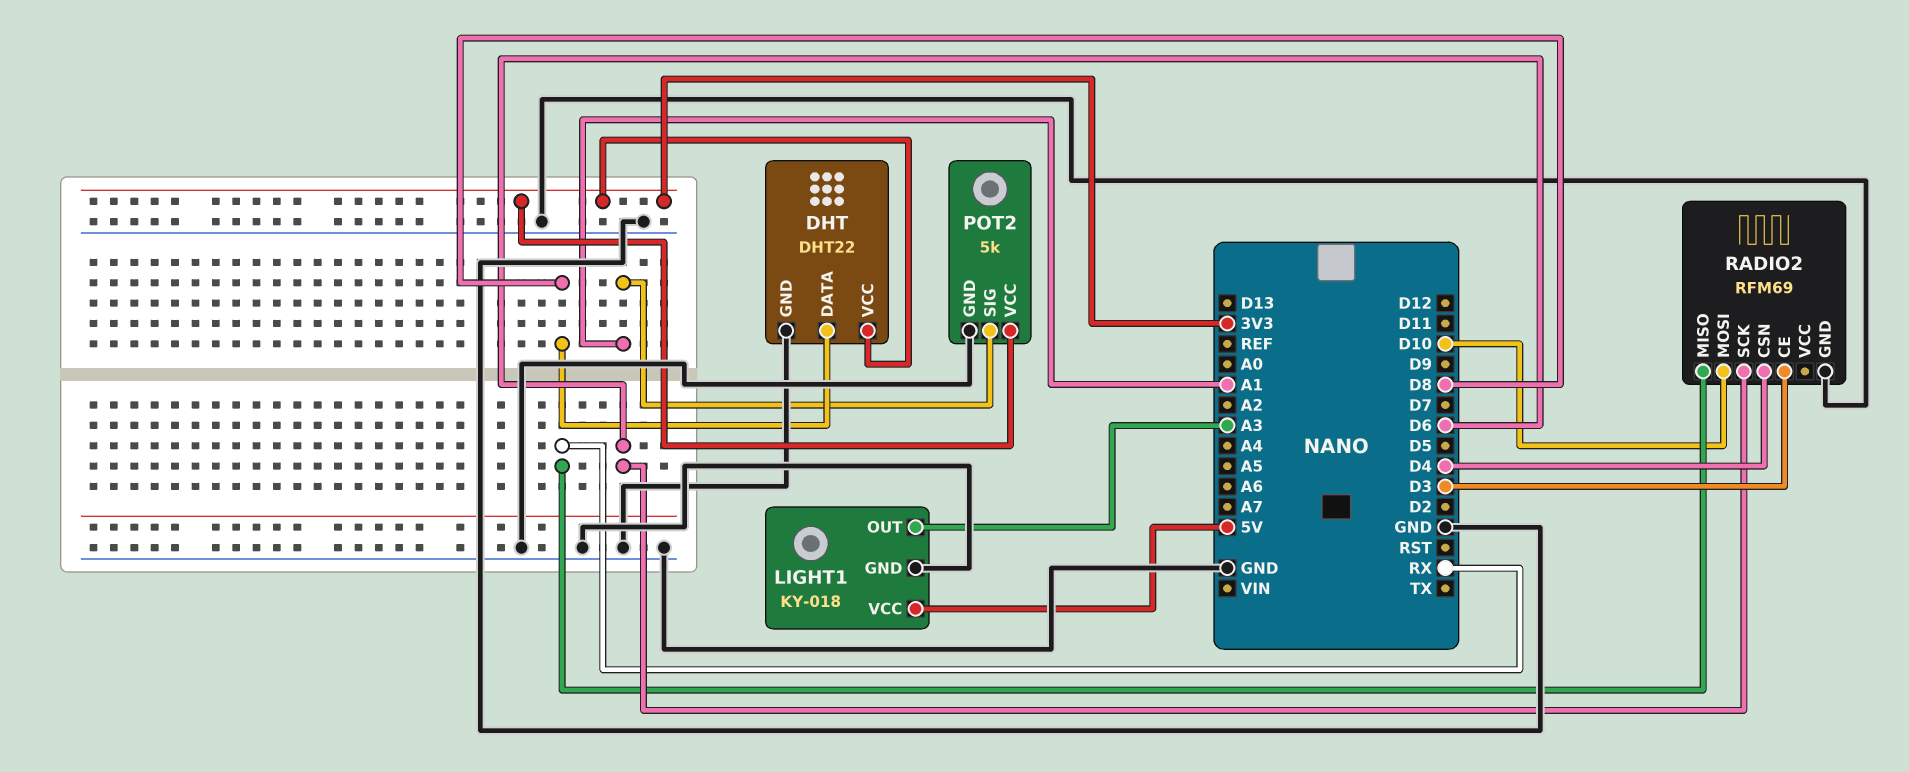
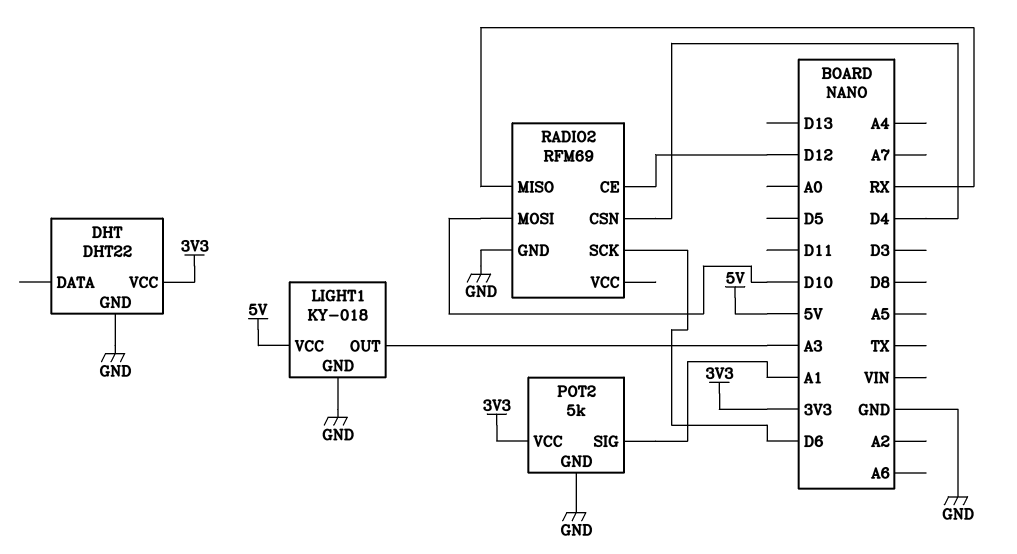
DHT pin DATA: D8 -> none
RADIO2 pin CE: D3 -> D12

